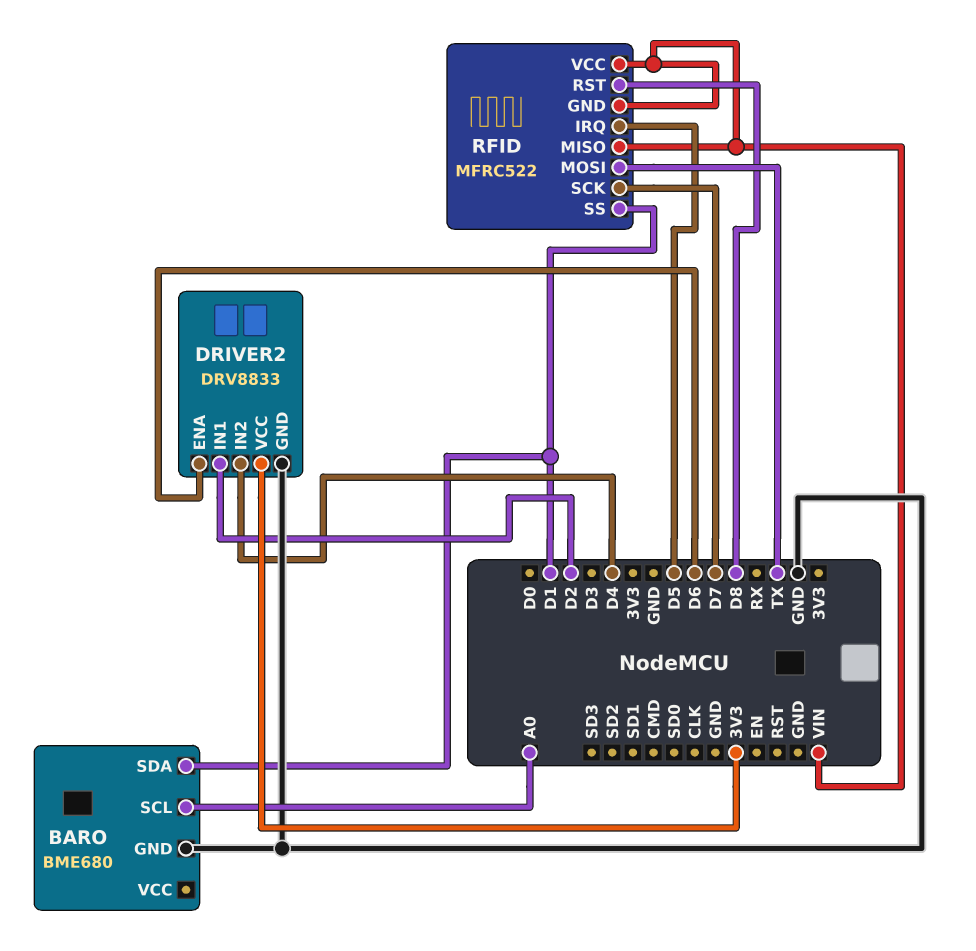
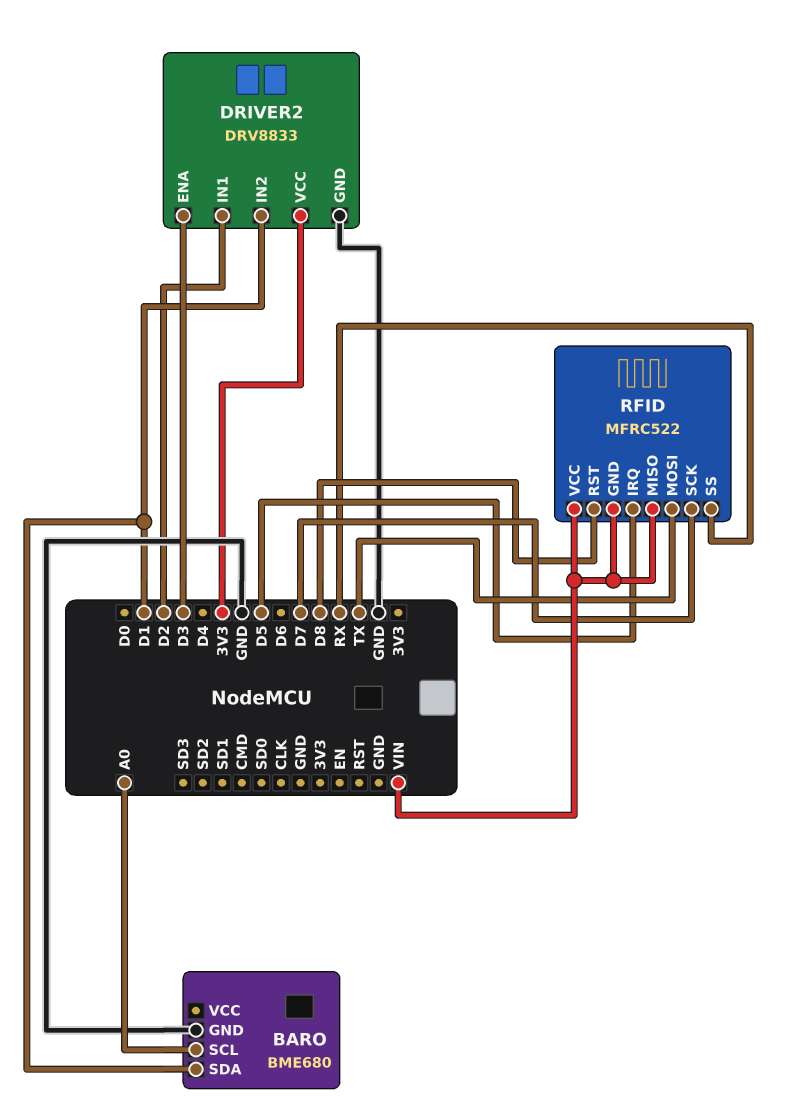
DRIVER2 pin ENA: D6 -> D3
DRIVER2 pin IN2: D4 -> D1
RFID pin SS: D1 -> RX

